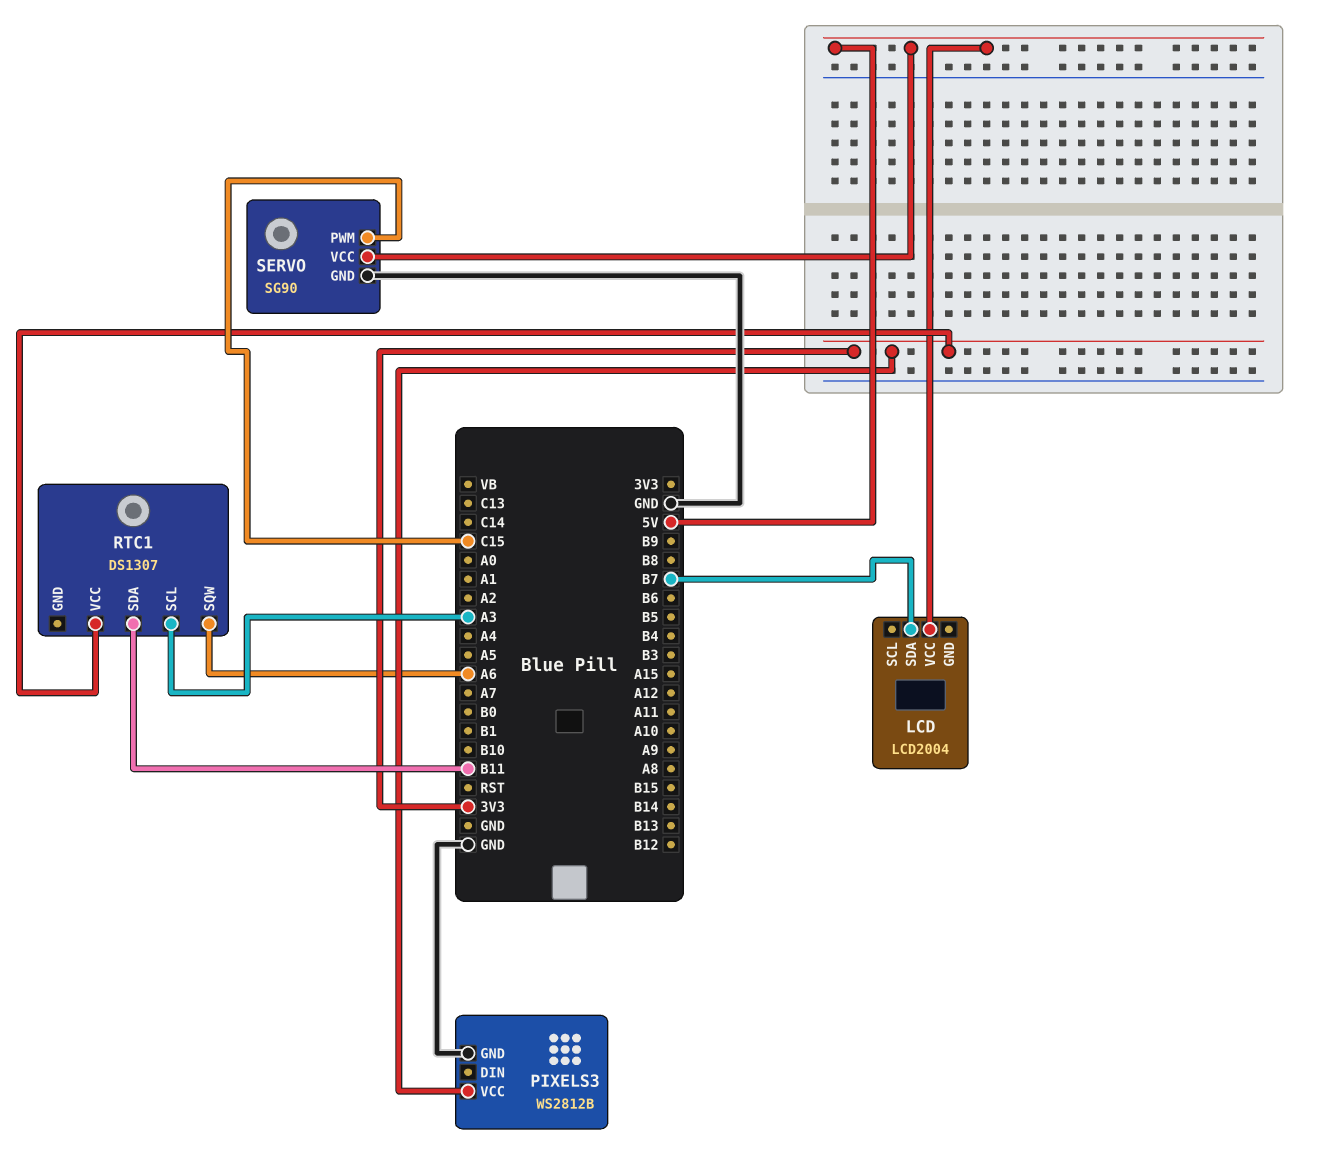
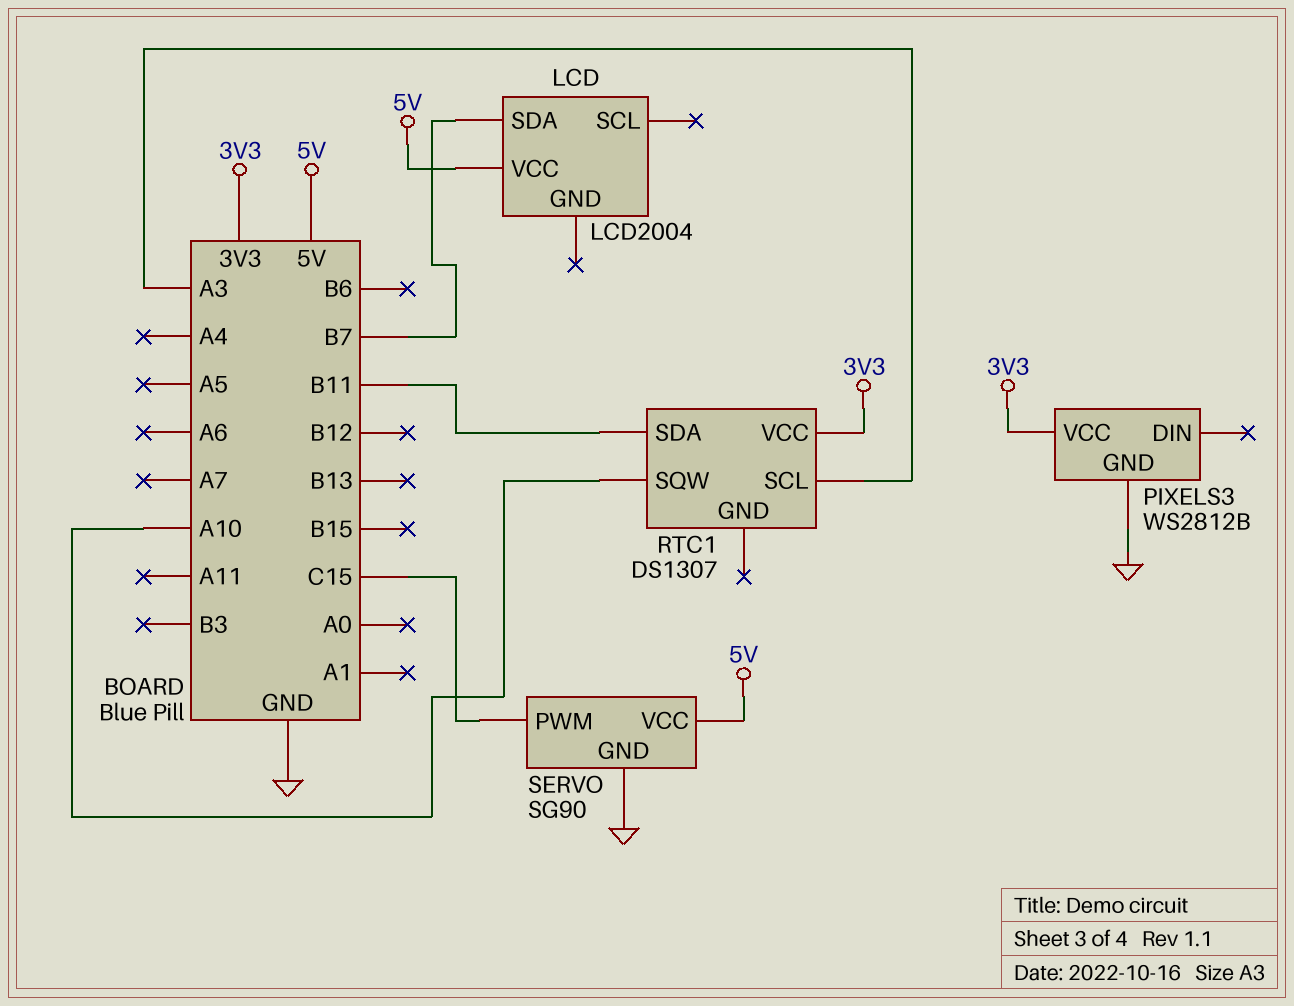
RTC1 pin SQW: A6 -> A10

